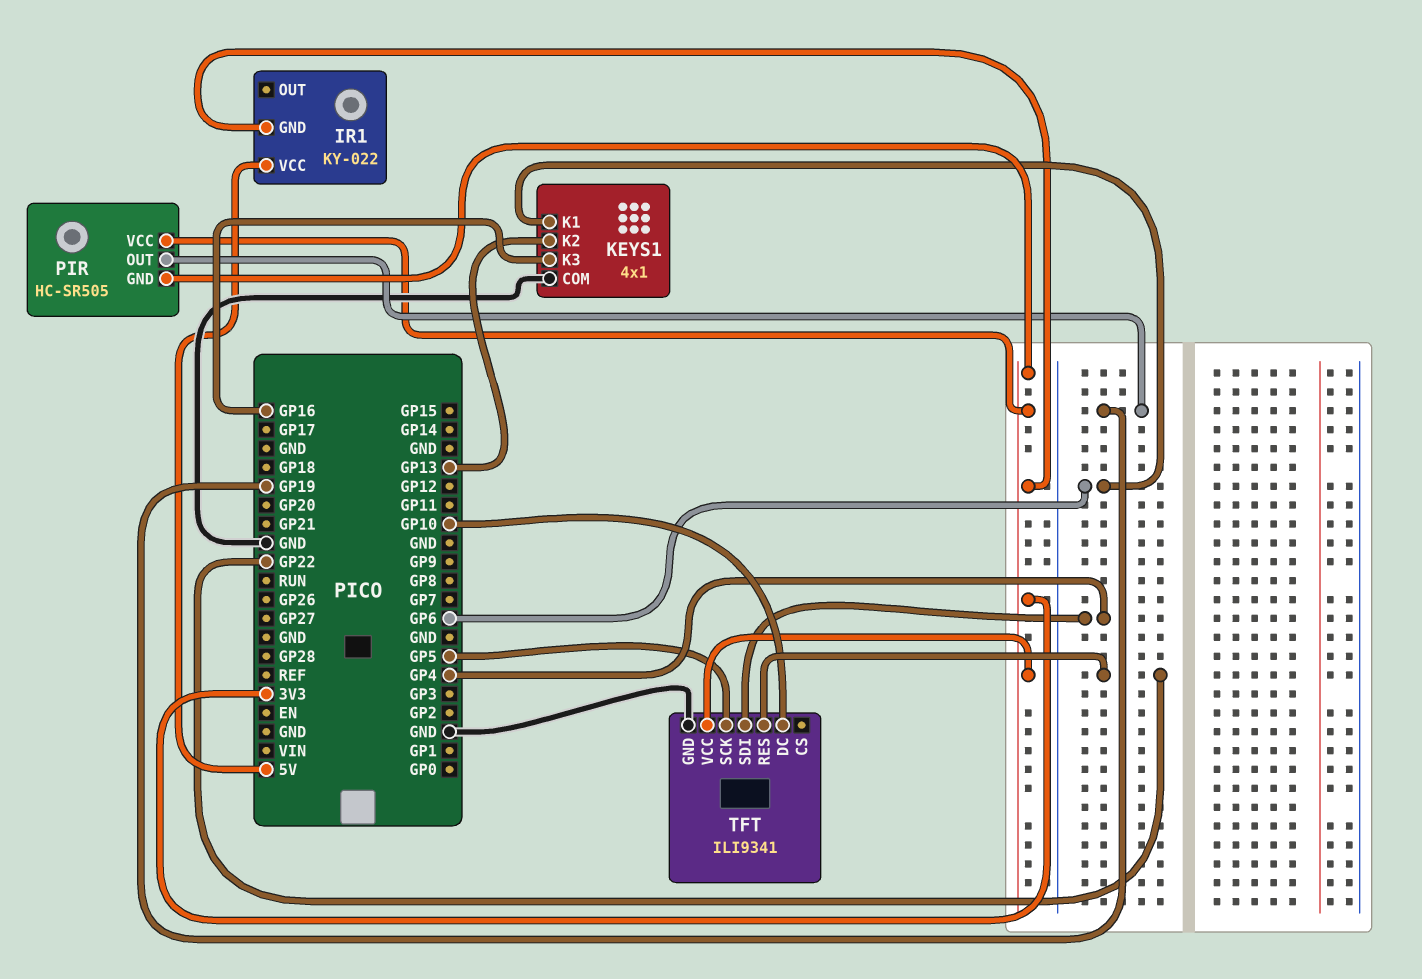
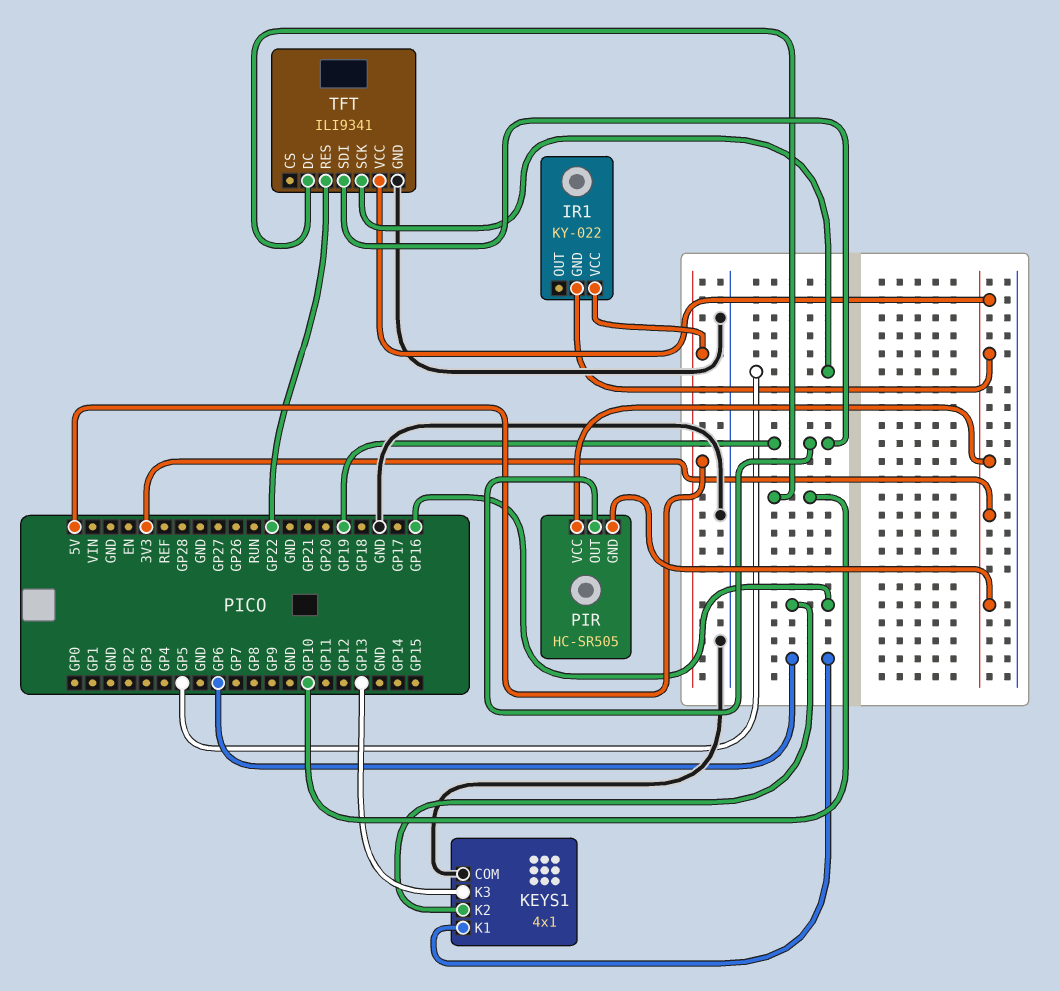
KEYS1 pin K2: GP13 -> GP16
KEYS1 pin K3: GP16 -> GP13
TFT pin SDI: GP4 -> GP19

